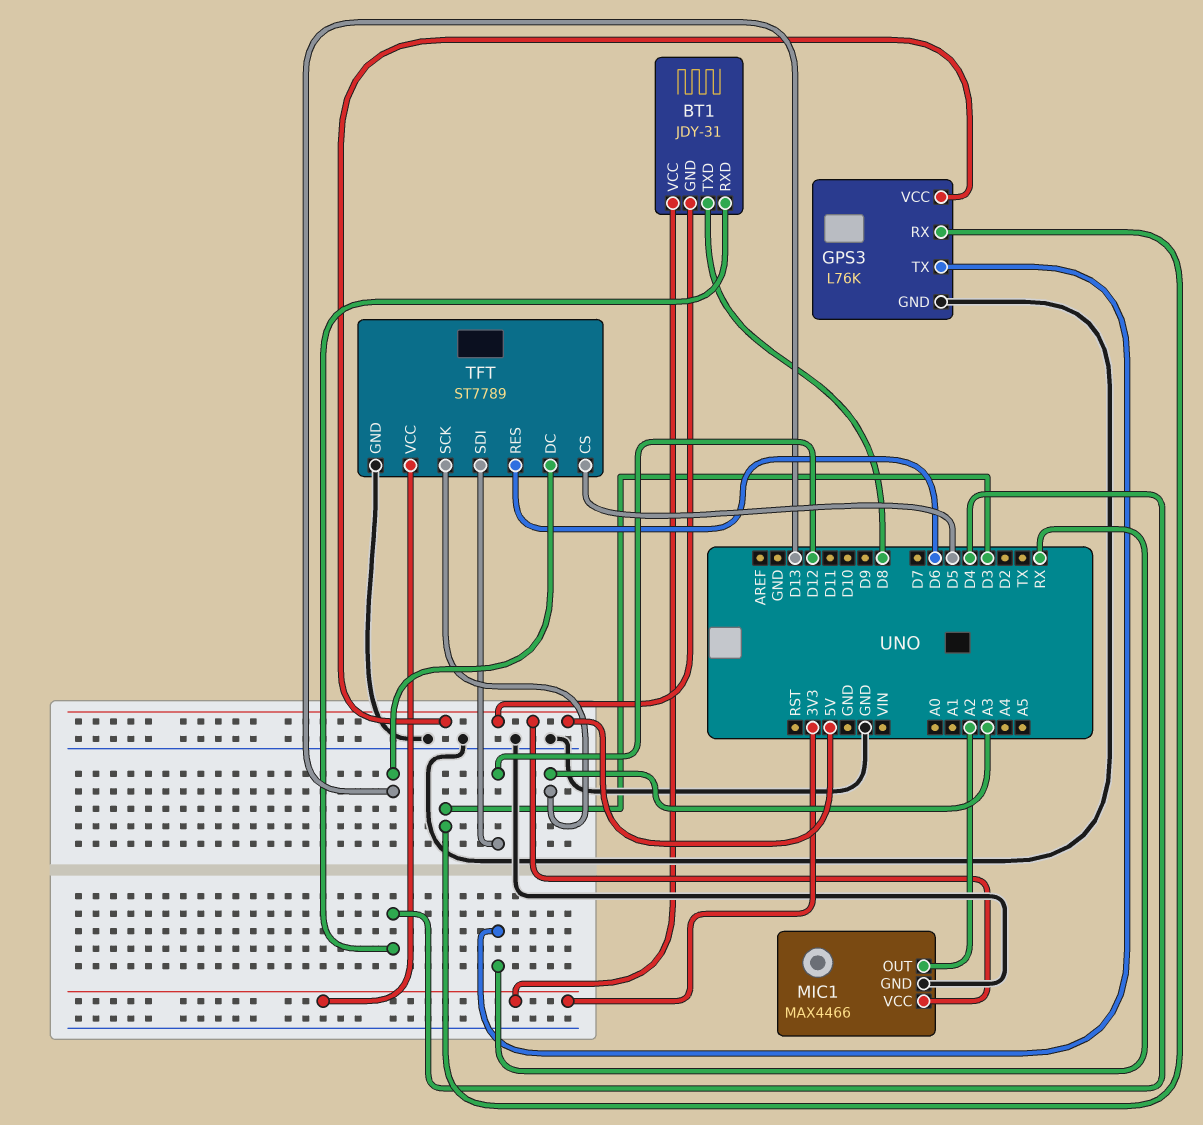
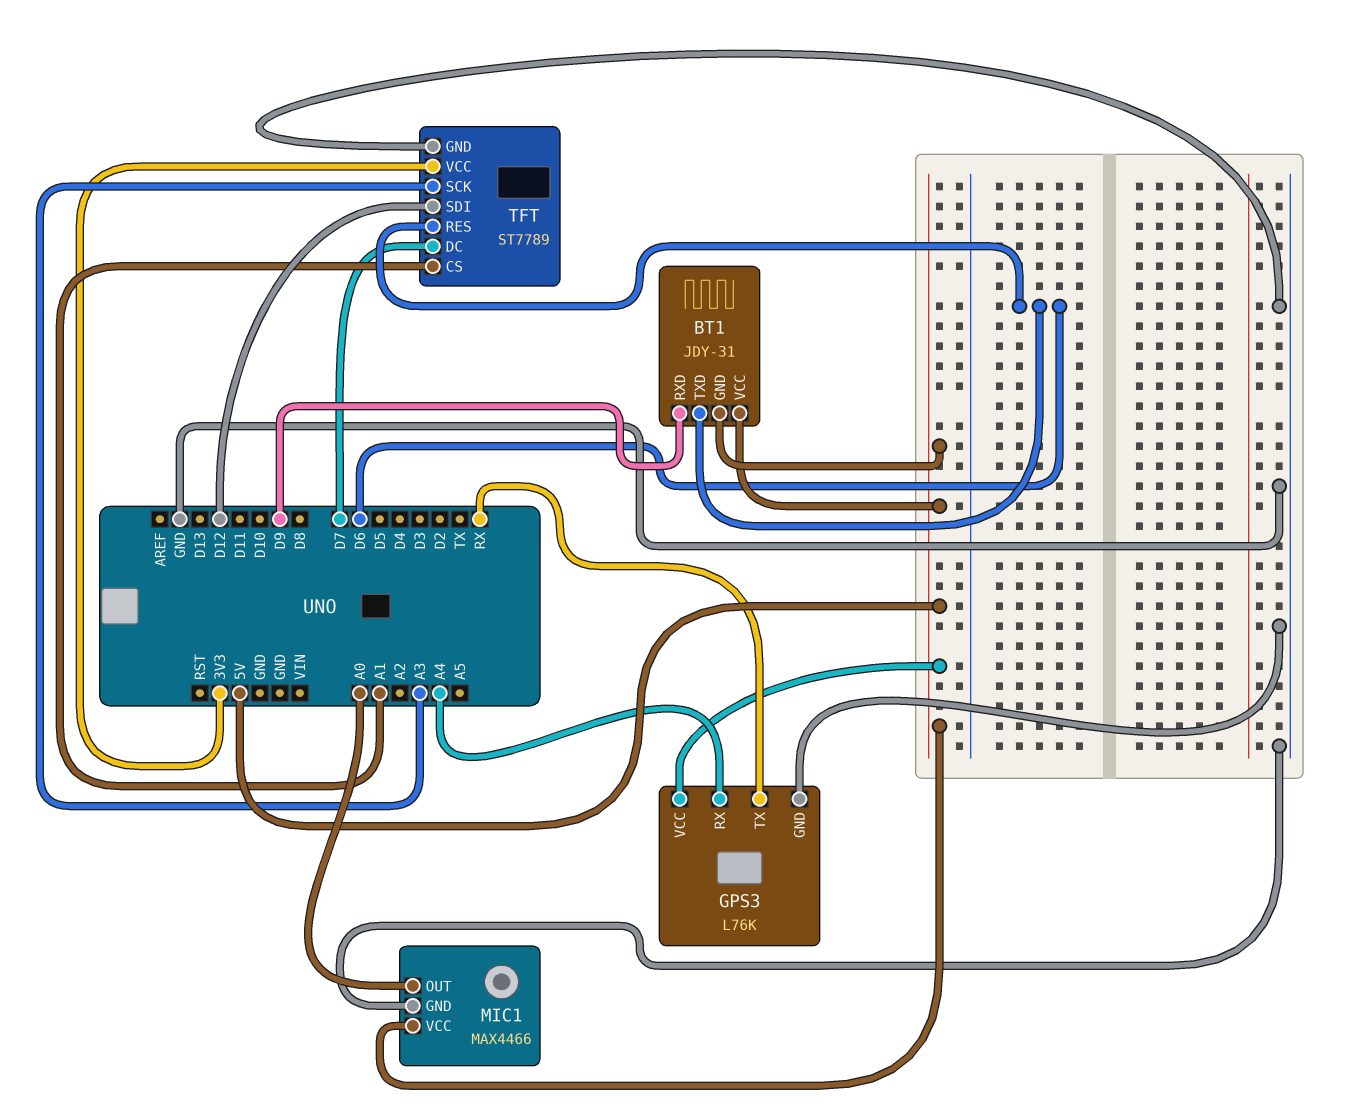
BT1 pin RXD: D4 -> D9
BT1 pin TXD: D8 -> D6
BT1 pin VCC: 3V3 -> 5V
GPS3 pin RX: D3 -> A4
MIC1 pin OUT: A2 -> A0
TFT pin CS: D5 -> A1
TFT pin DC: D13 -> D7

